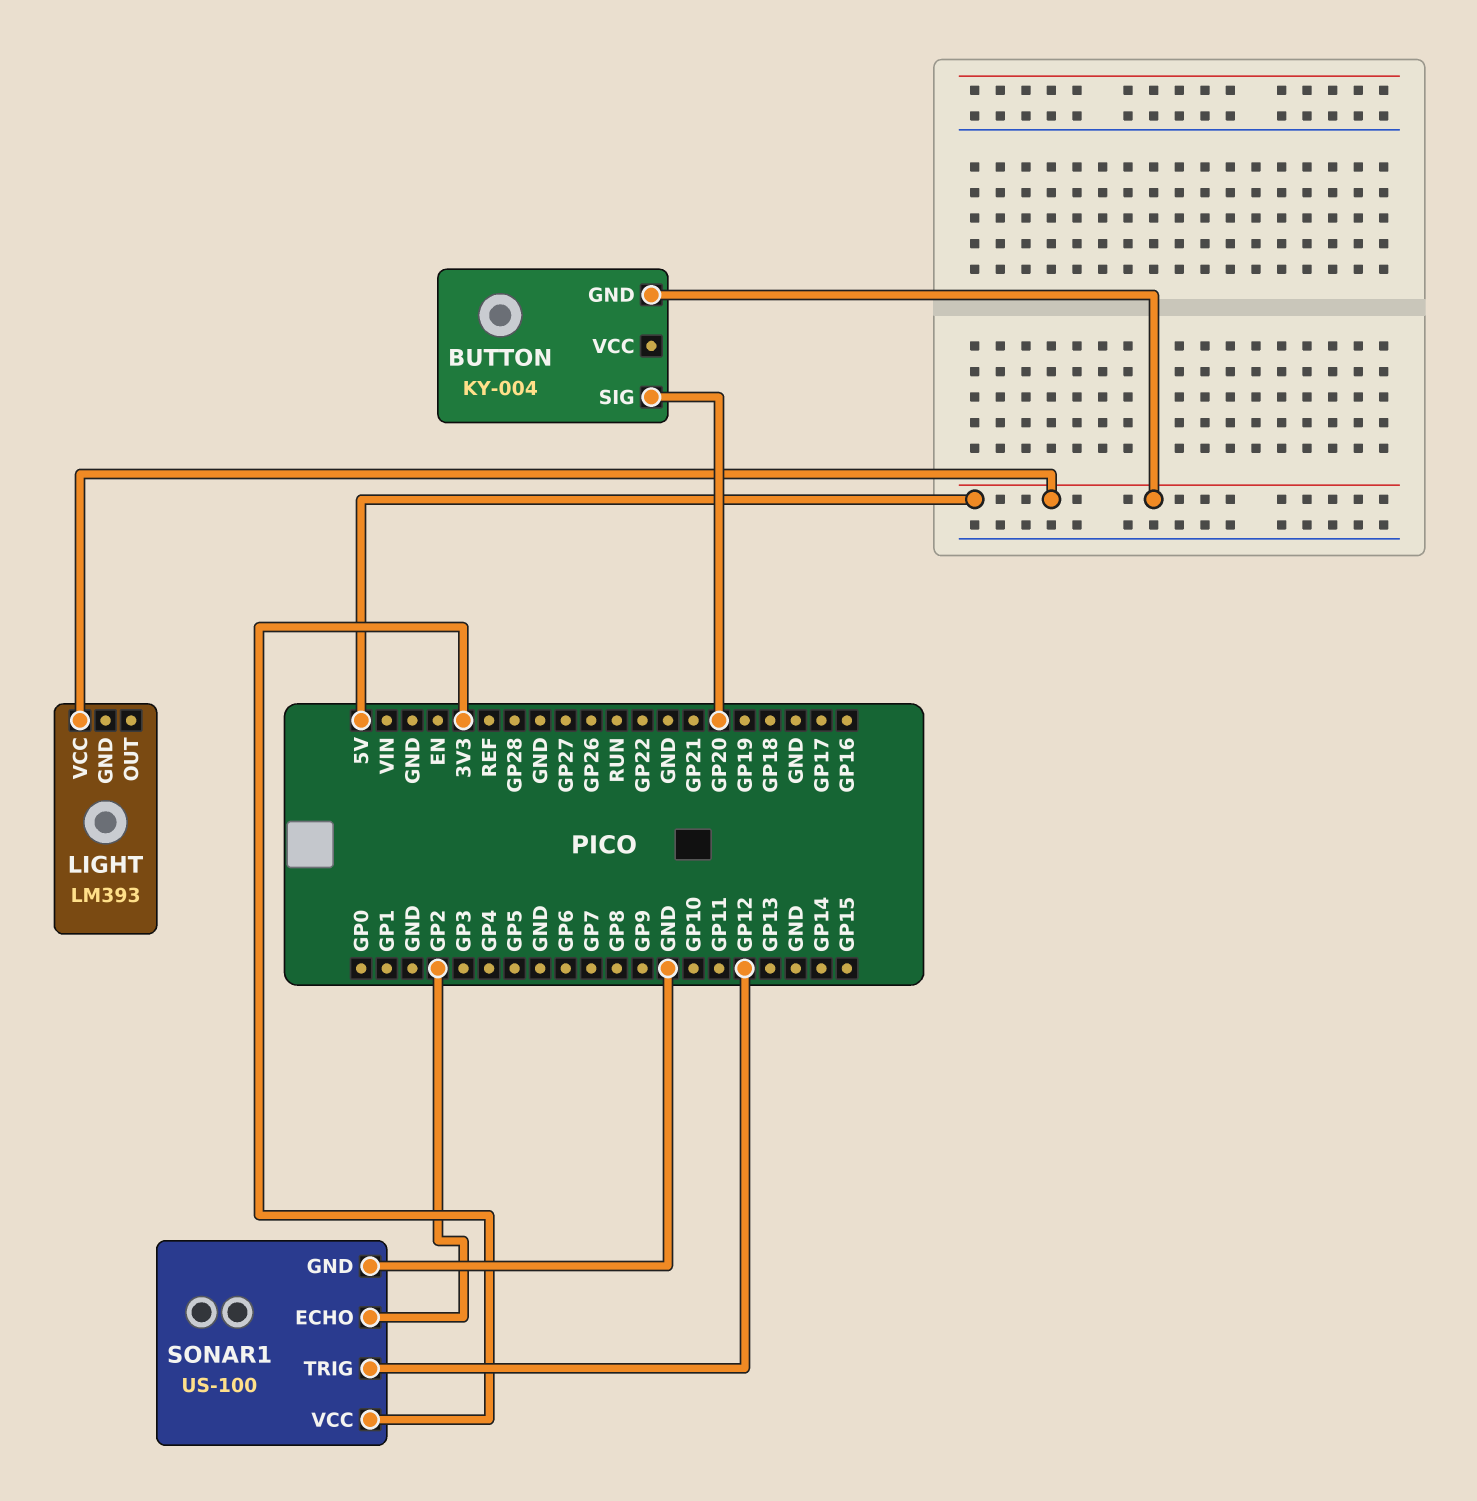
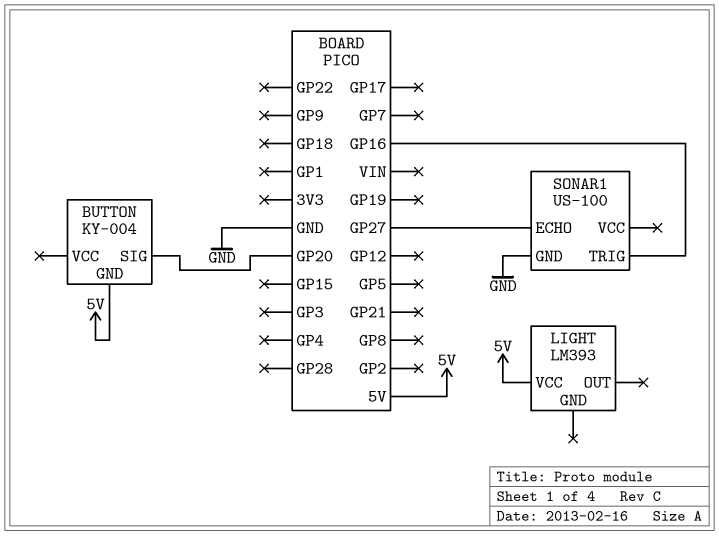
SONAR1 pin ECHO: GP2 -> GP27
SONAR1 pin TRIG: GP12 -> GP16
SONAR1 pin VCC: 3V3 -> none

